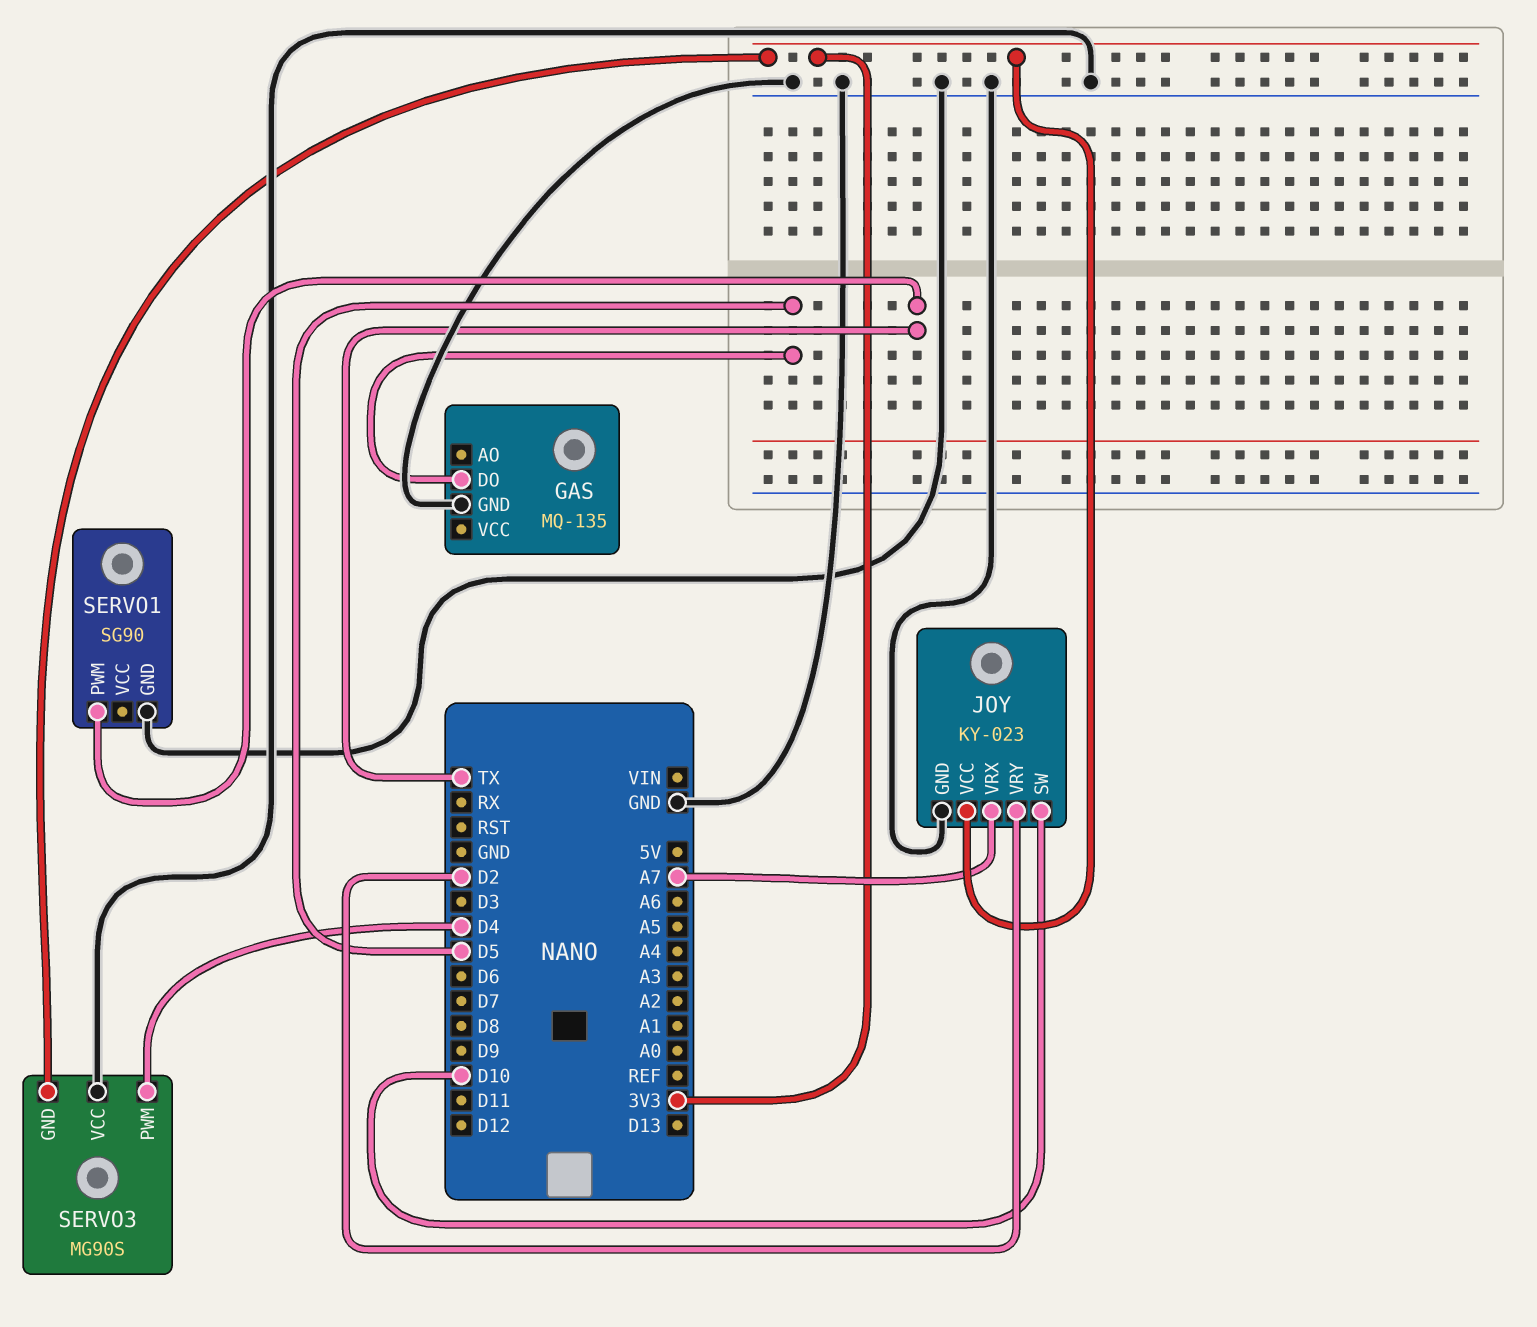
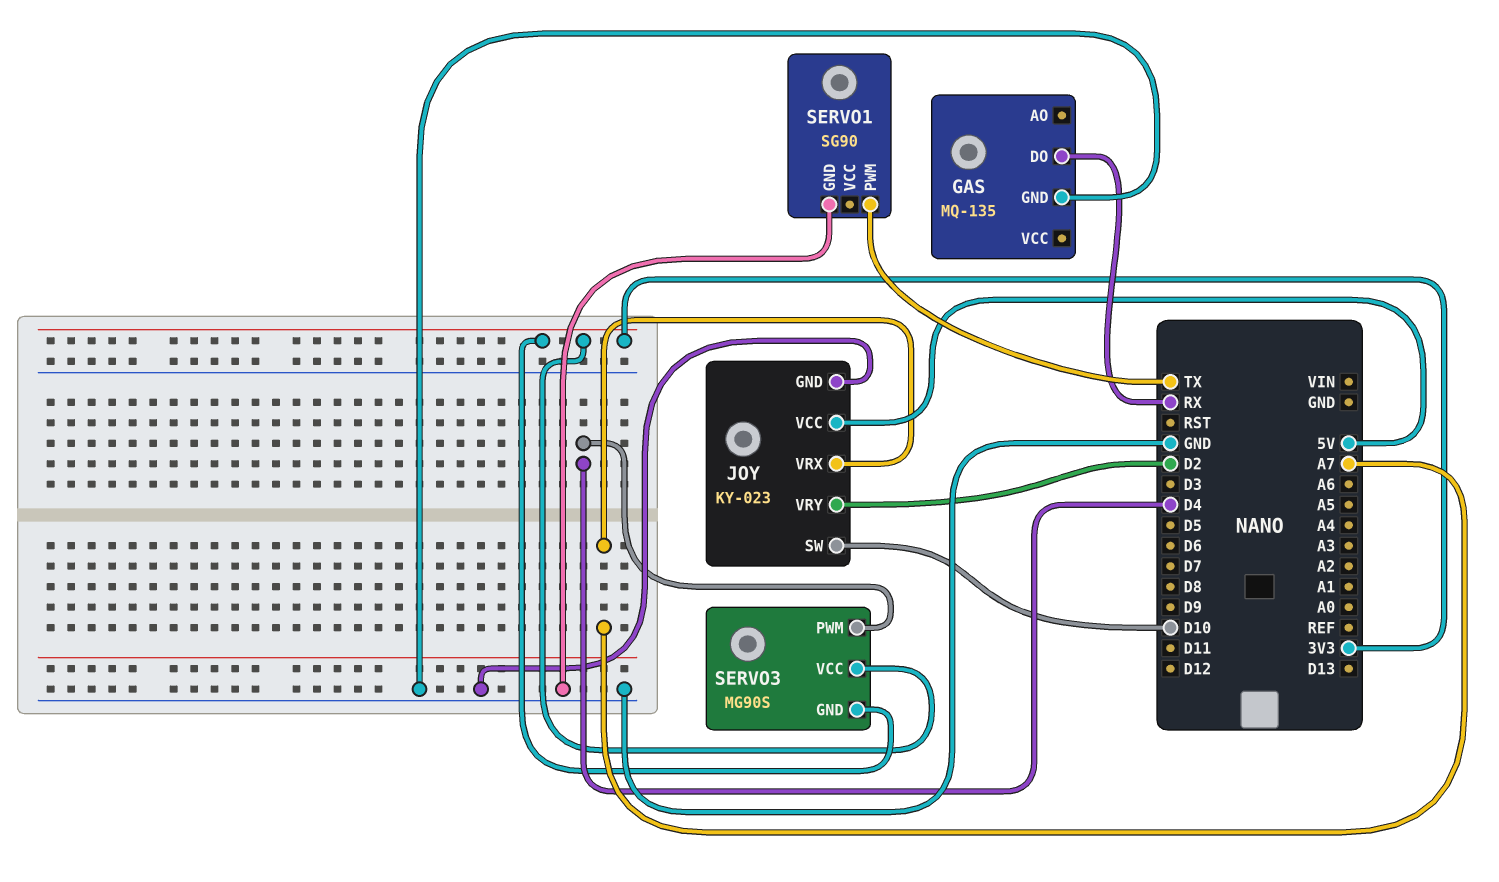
GAS pin DO: D5 -> RX
JOY pin VCC: 3V3 -> 5V
SERVO3 pin VCC: GND -> 3V3

